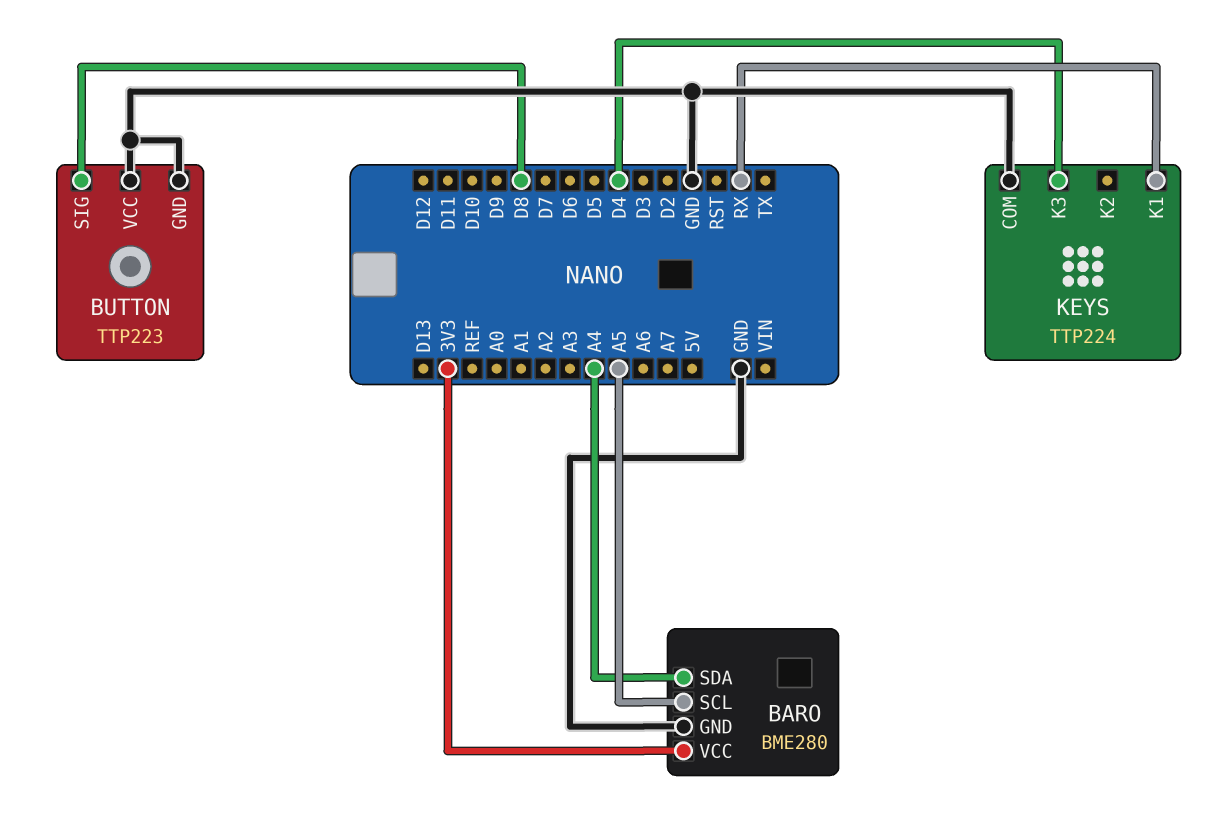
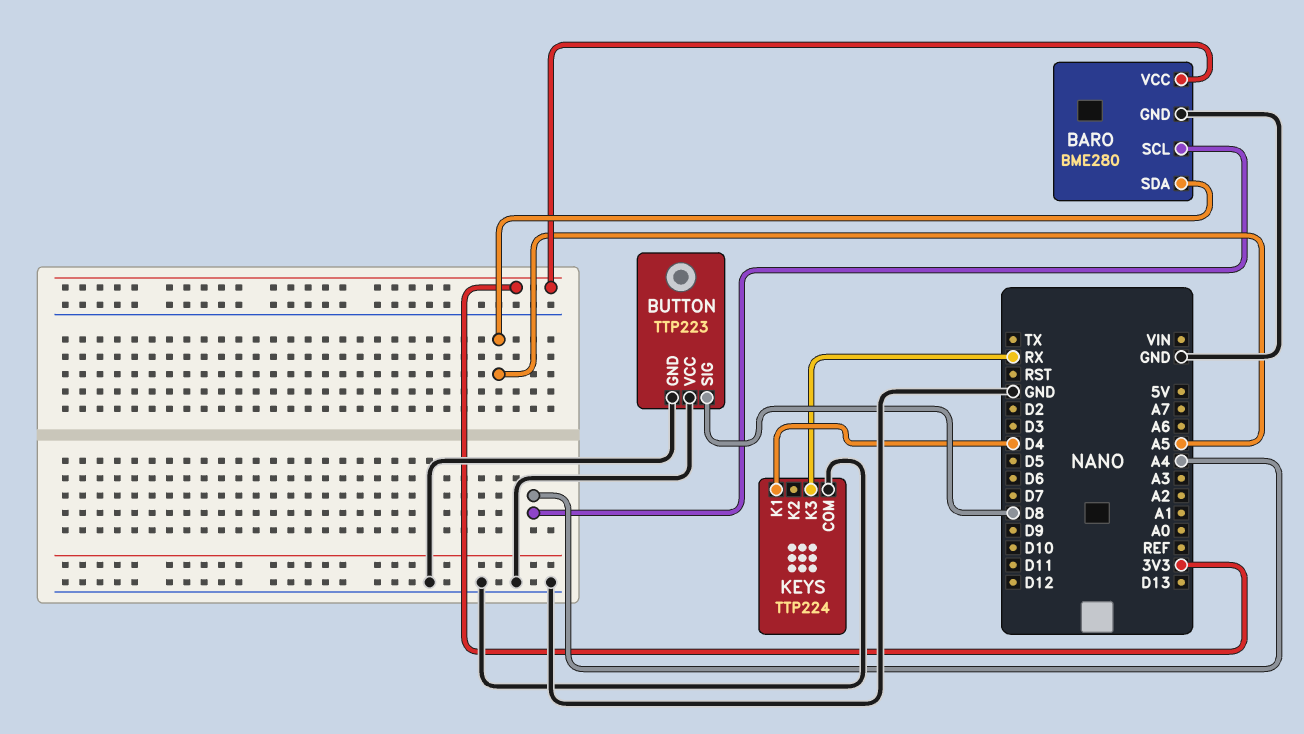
BARO pin SCL: A5 -> A4
BARO pin SDA: A4 -> A5
KEYS pin K1: RX -> D4
KEYS pin K3: D4 -> RX

